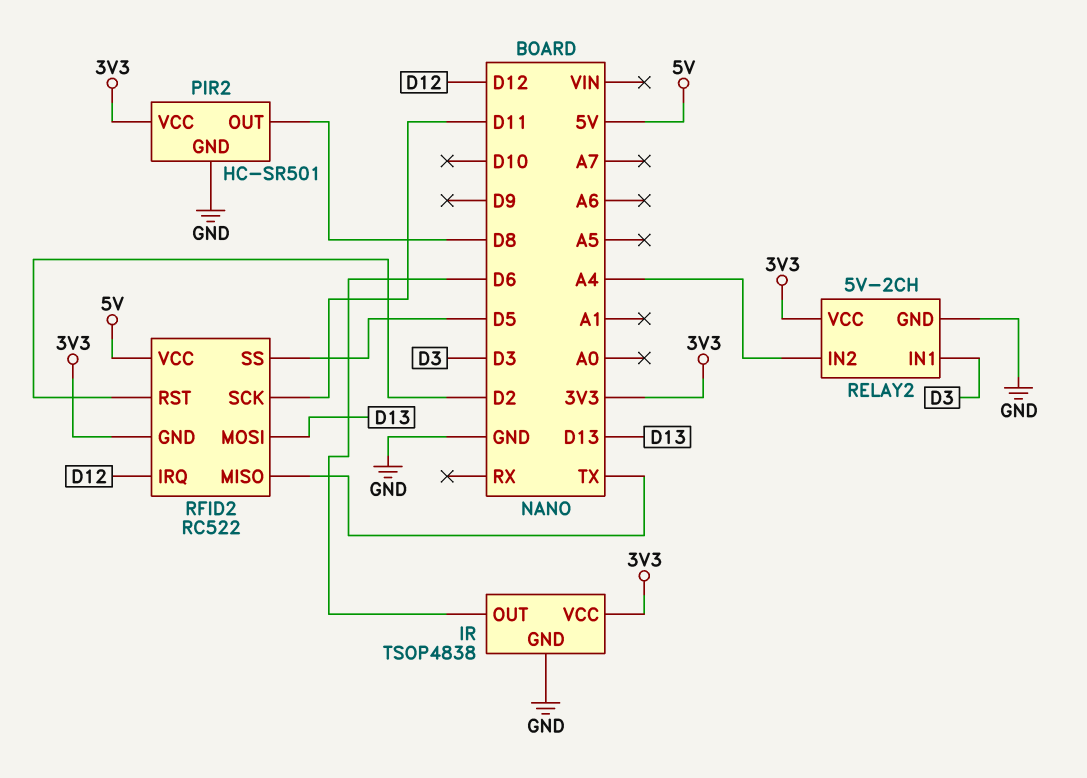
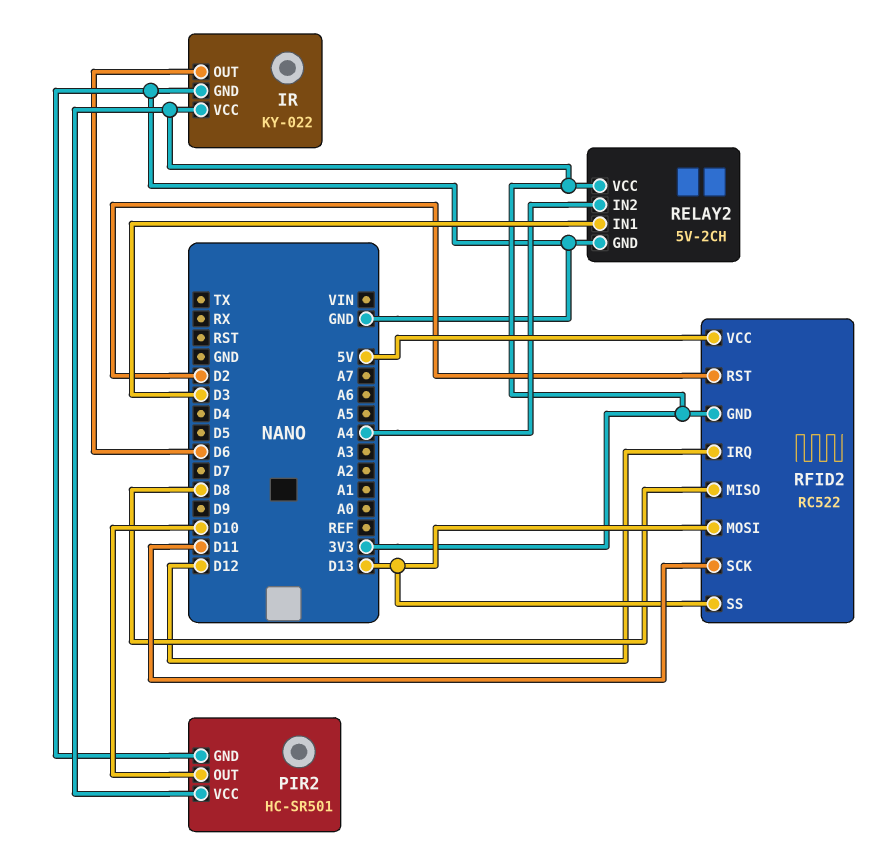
IR: TSOP4838 -> KY-022
PIR2 pin OUT: D8 -> D10
RFID2 pin MISO: TX -> D8
RFID2 pin SS: D5 -> D13

